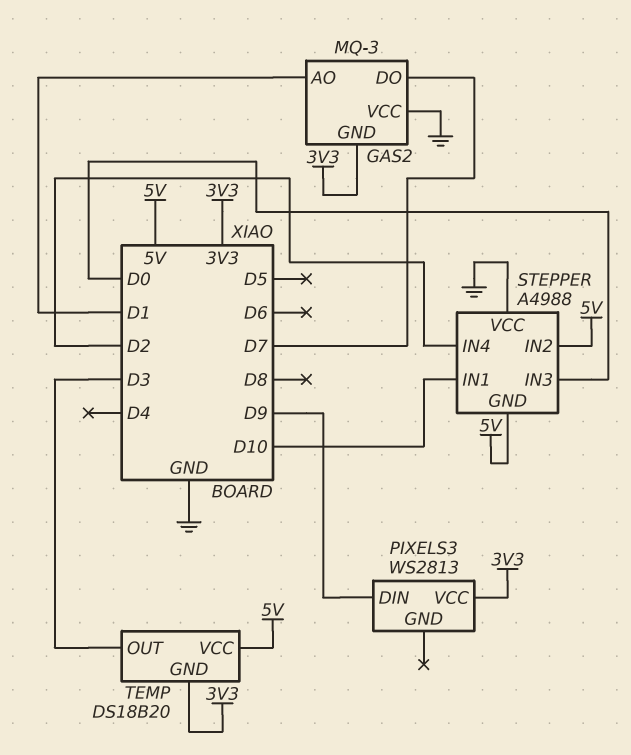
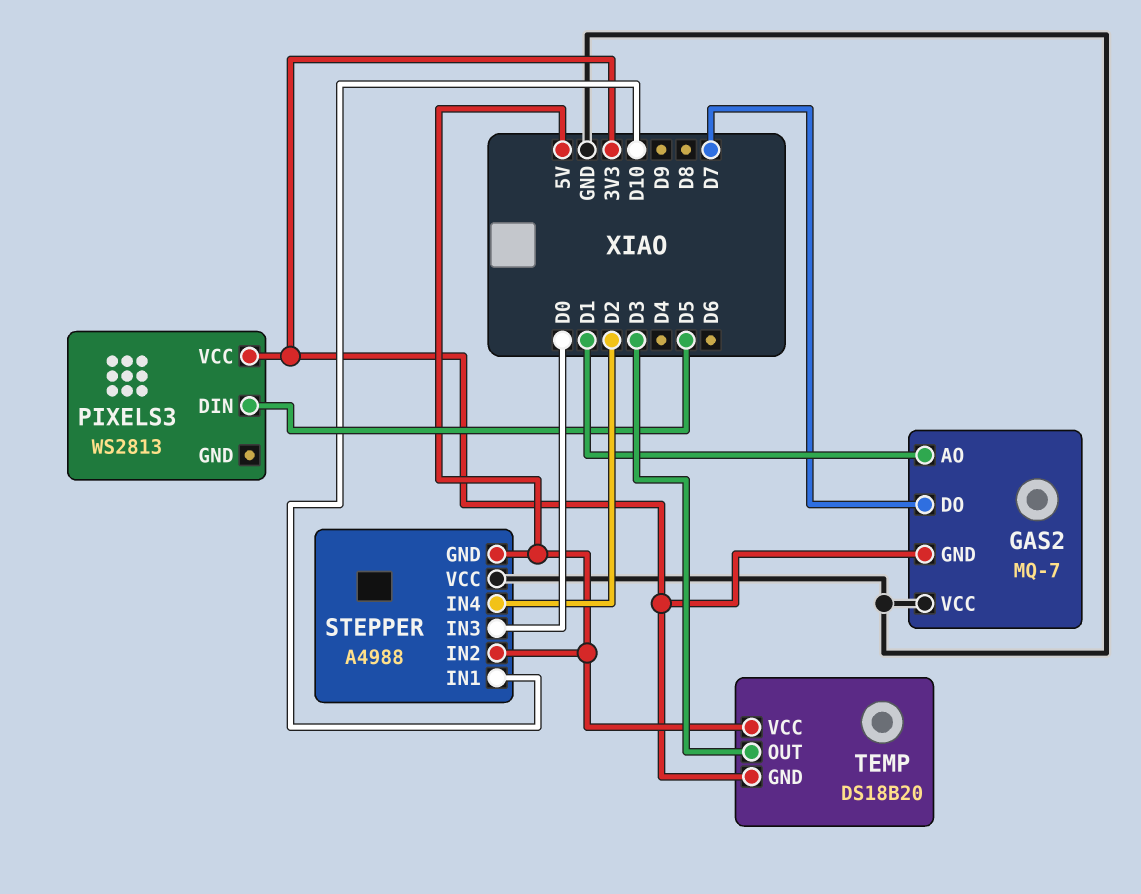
GAS2: MQ-3 -> MQ-7
PIXELS3 pin DIN: D9 -> D5

